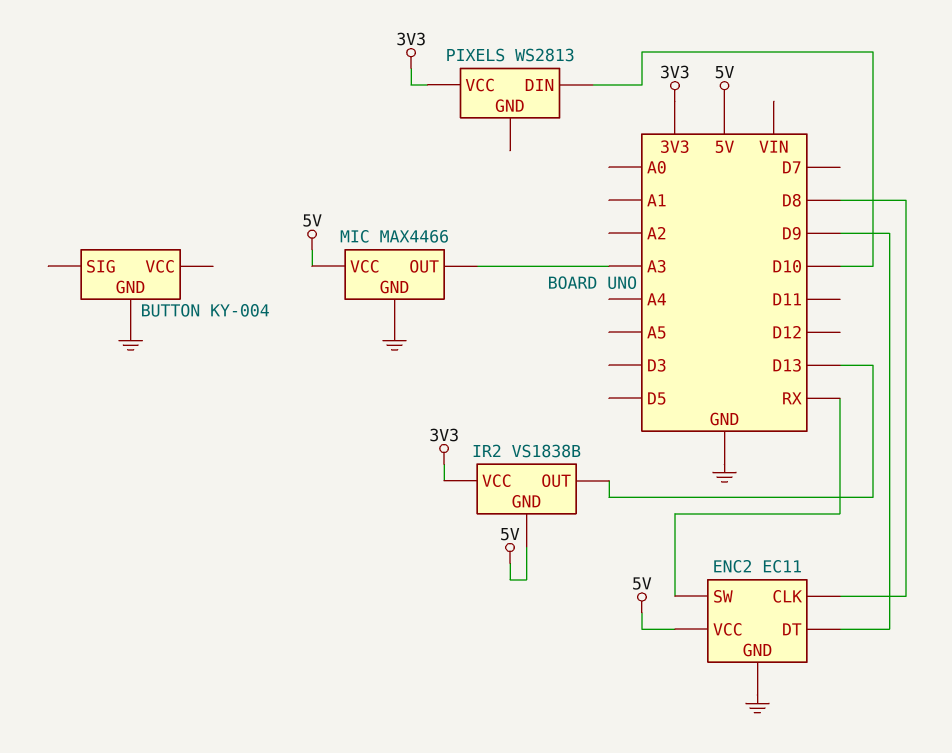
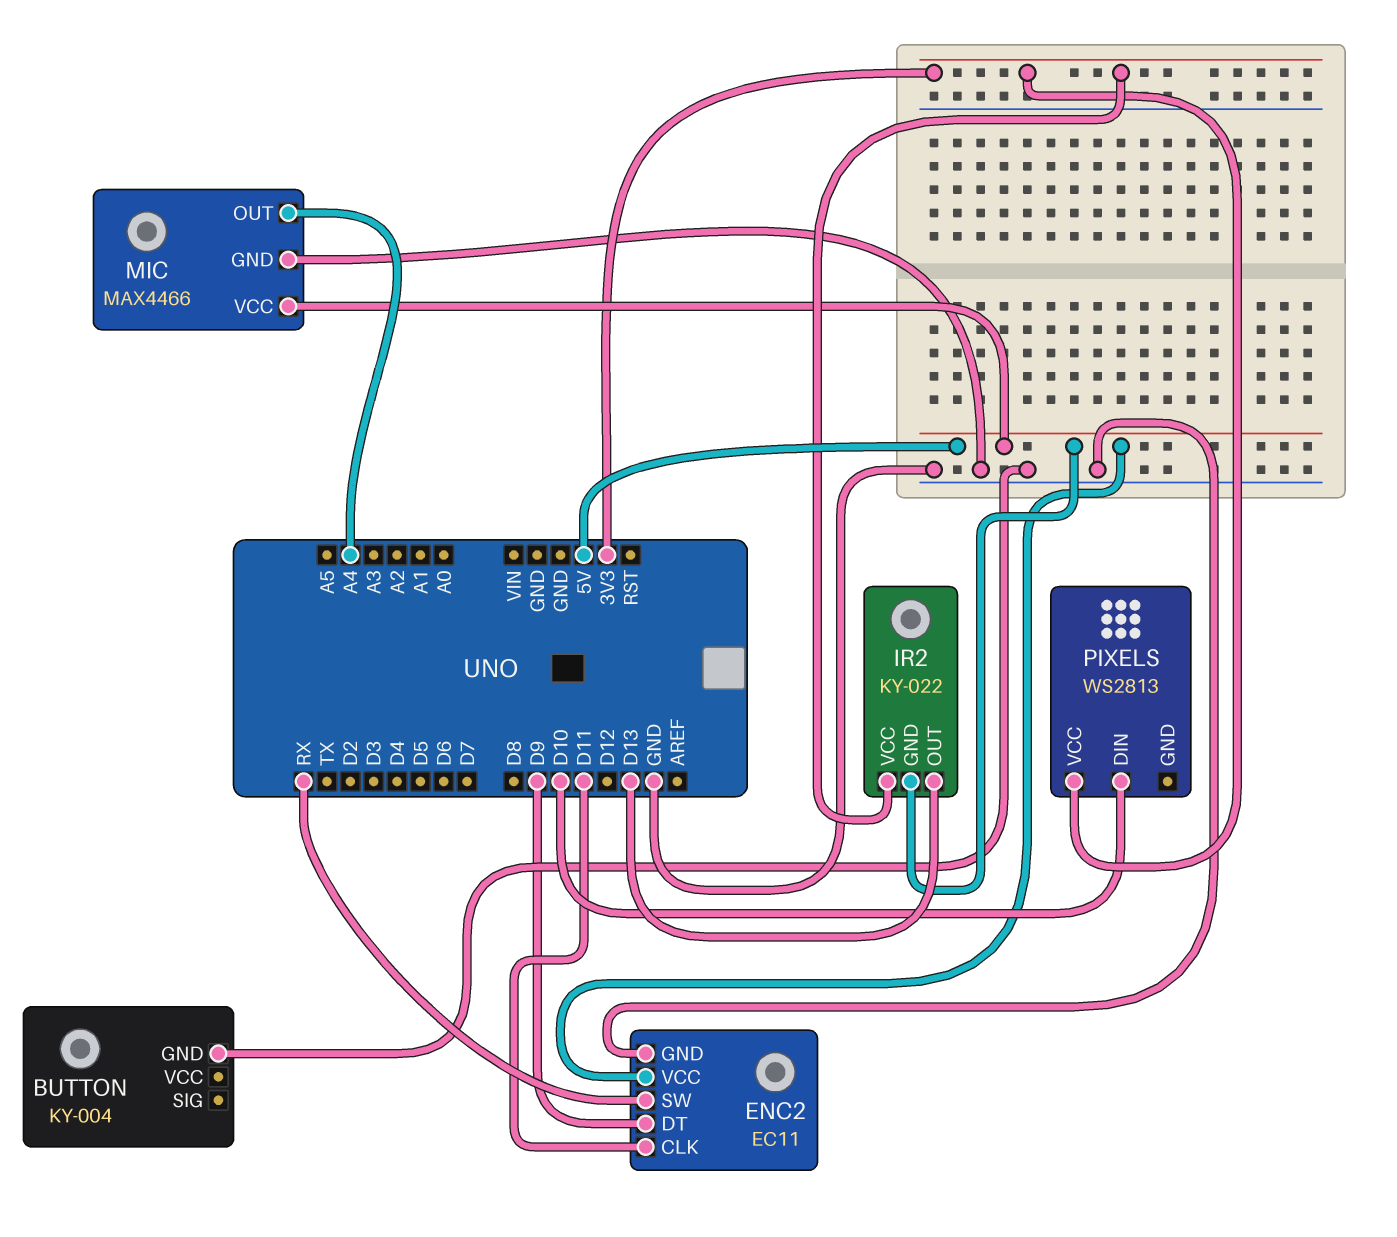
ENC2 pin CLK: D8 -> D11
IR2: VS1838B -> KY-022
MIC pin OUT: A3 -> A4

